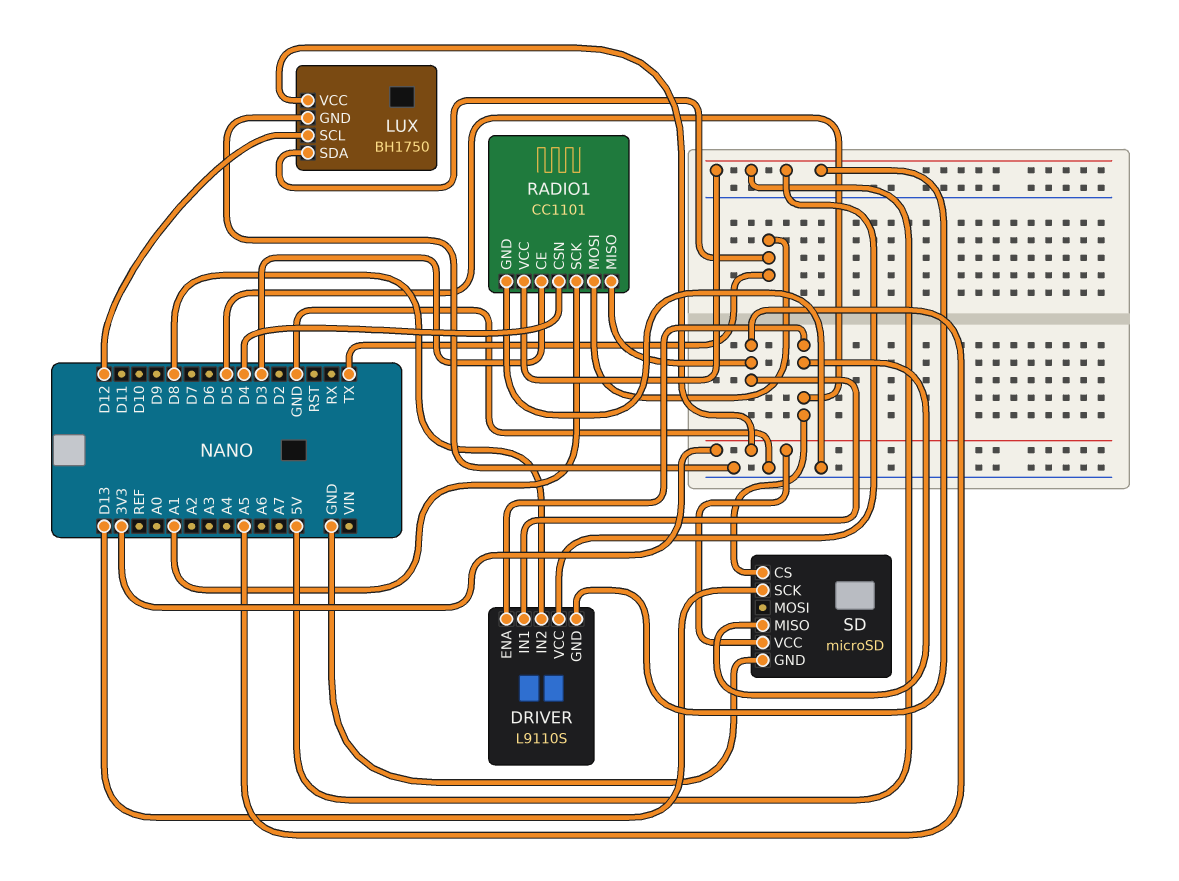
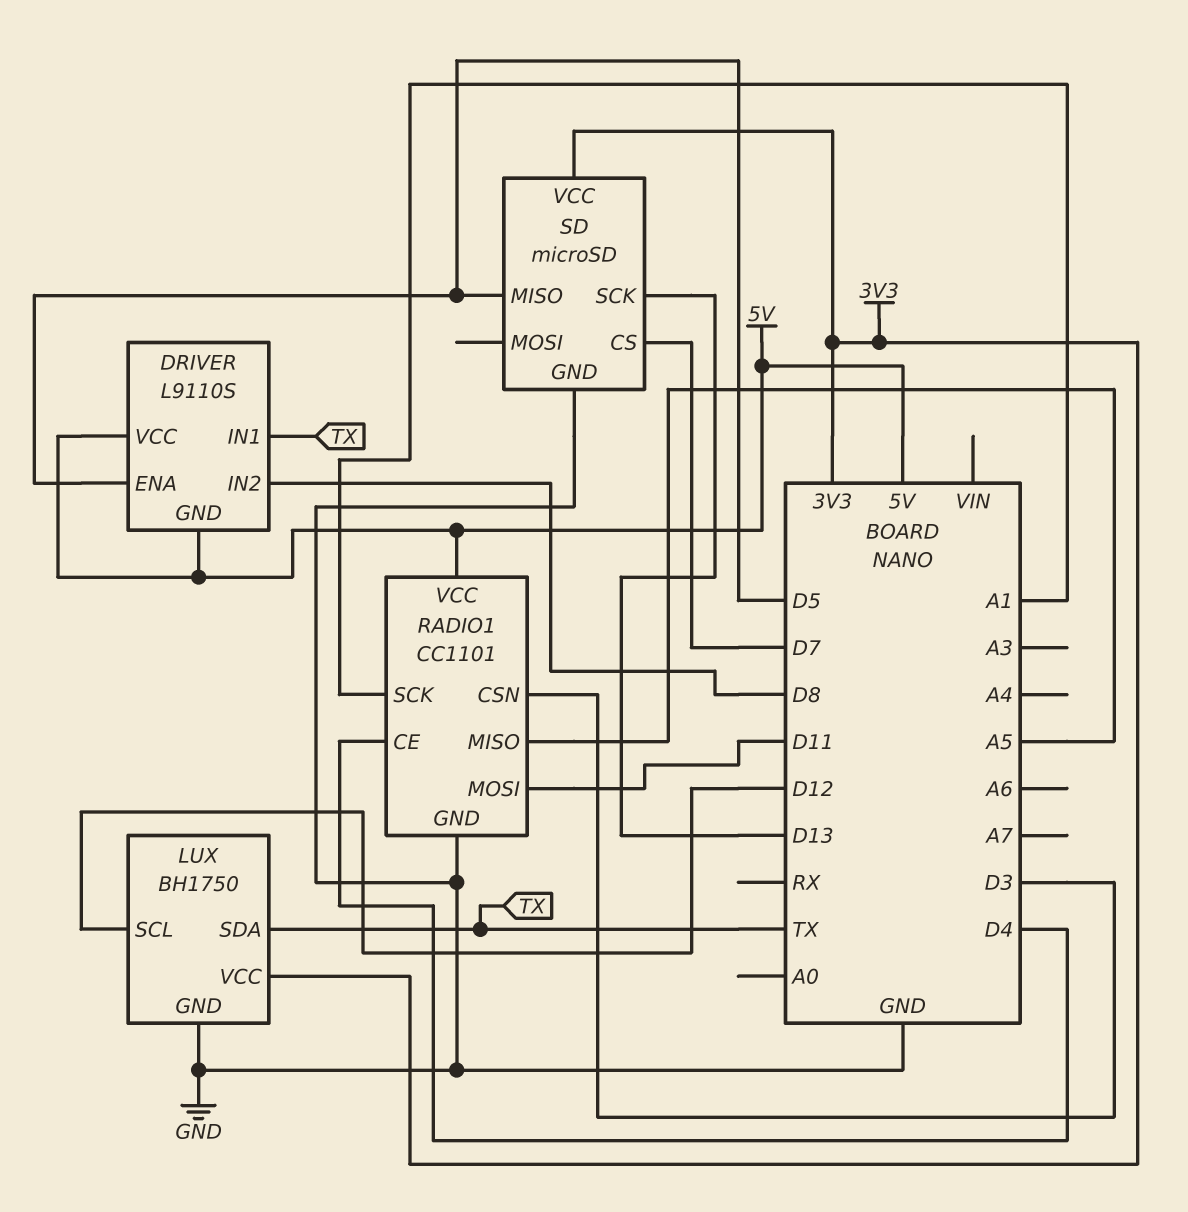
DRIVER pin IN1: A5 -> TX
RADIO1 pin CE: D3 -> D4
RADIO1 pin CSN: D4 -> D3
RADIO1 pin MOSI: TX -> D11
SD pin CS: D5 -> D7

